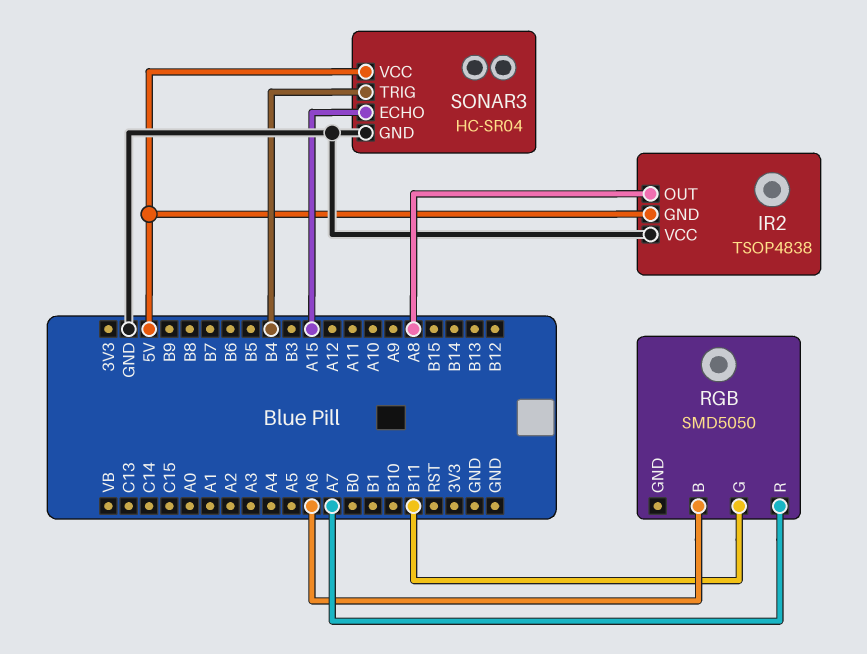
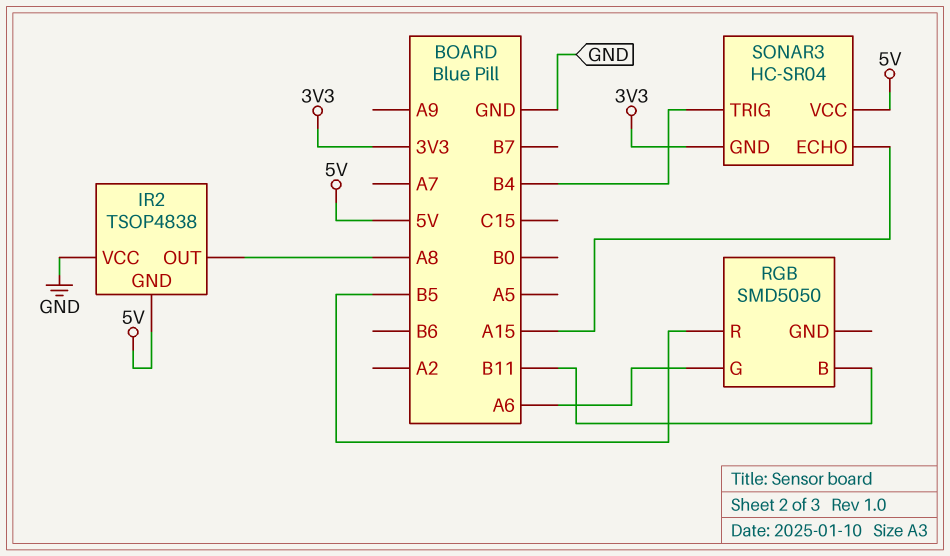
RGB pin B: A6 -> B11
RGB pin G: B11 -> A6
RGB pin R: A7 -> B5
SONAR3 pin GND: GND -> 3V3

